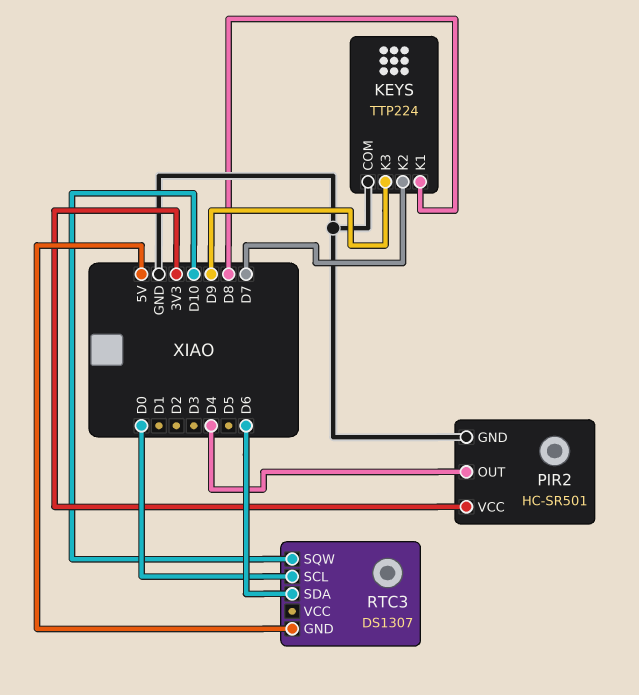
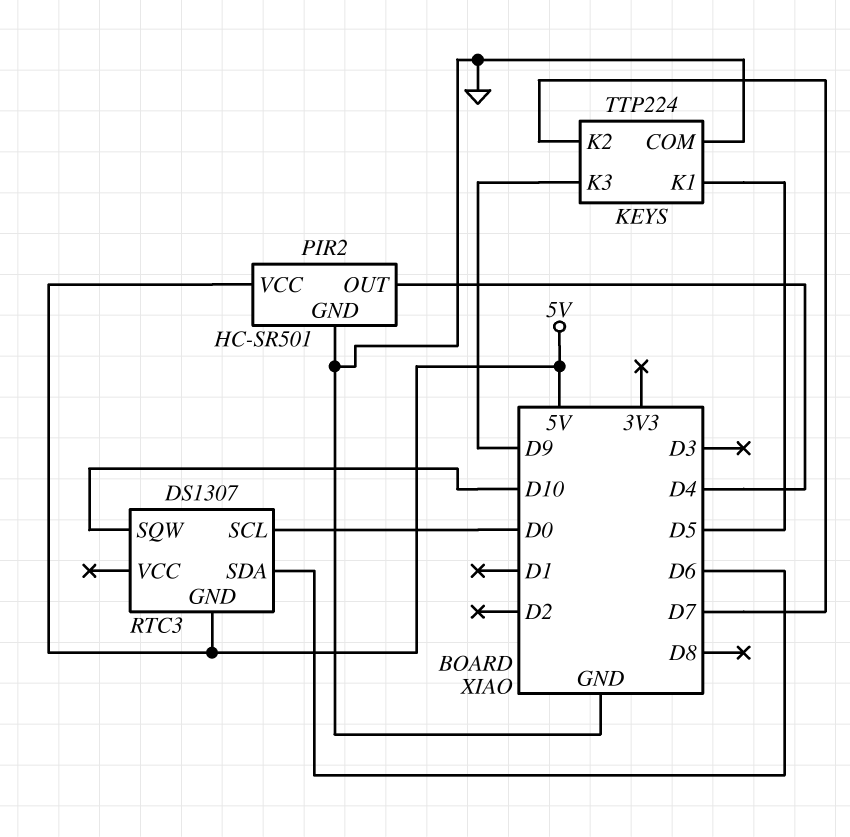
KEYS pin K1: D8 -> D5
PIR2 pin VCC: 3V3 -> 5V

